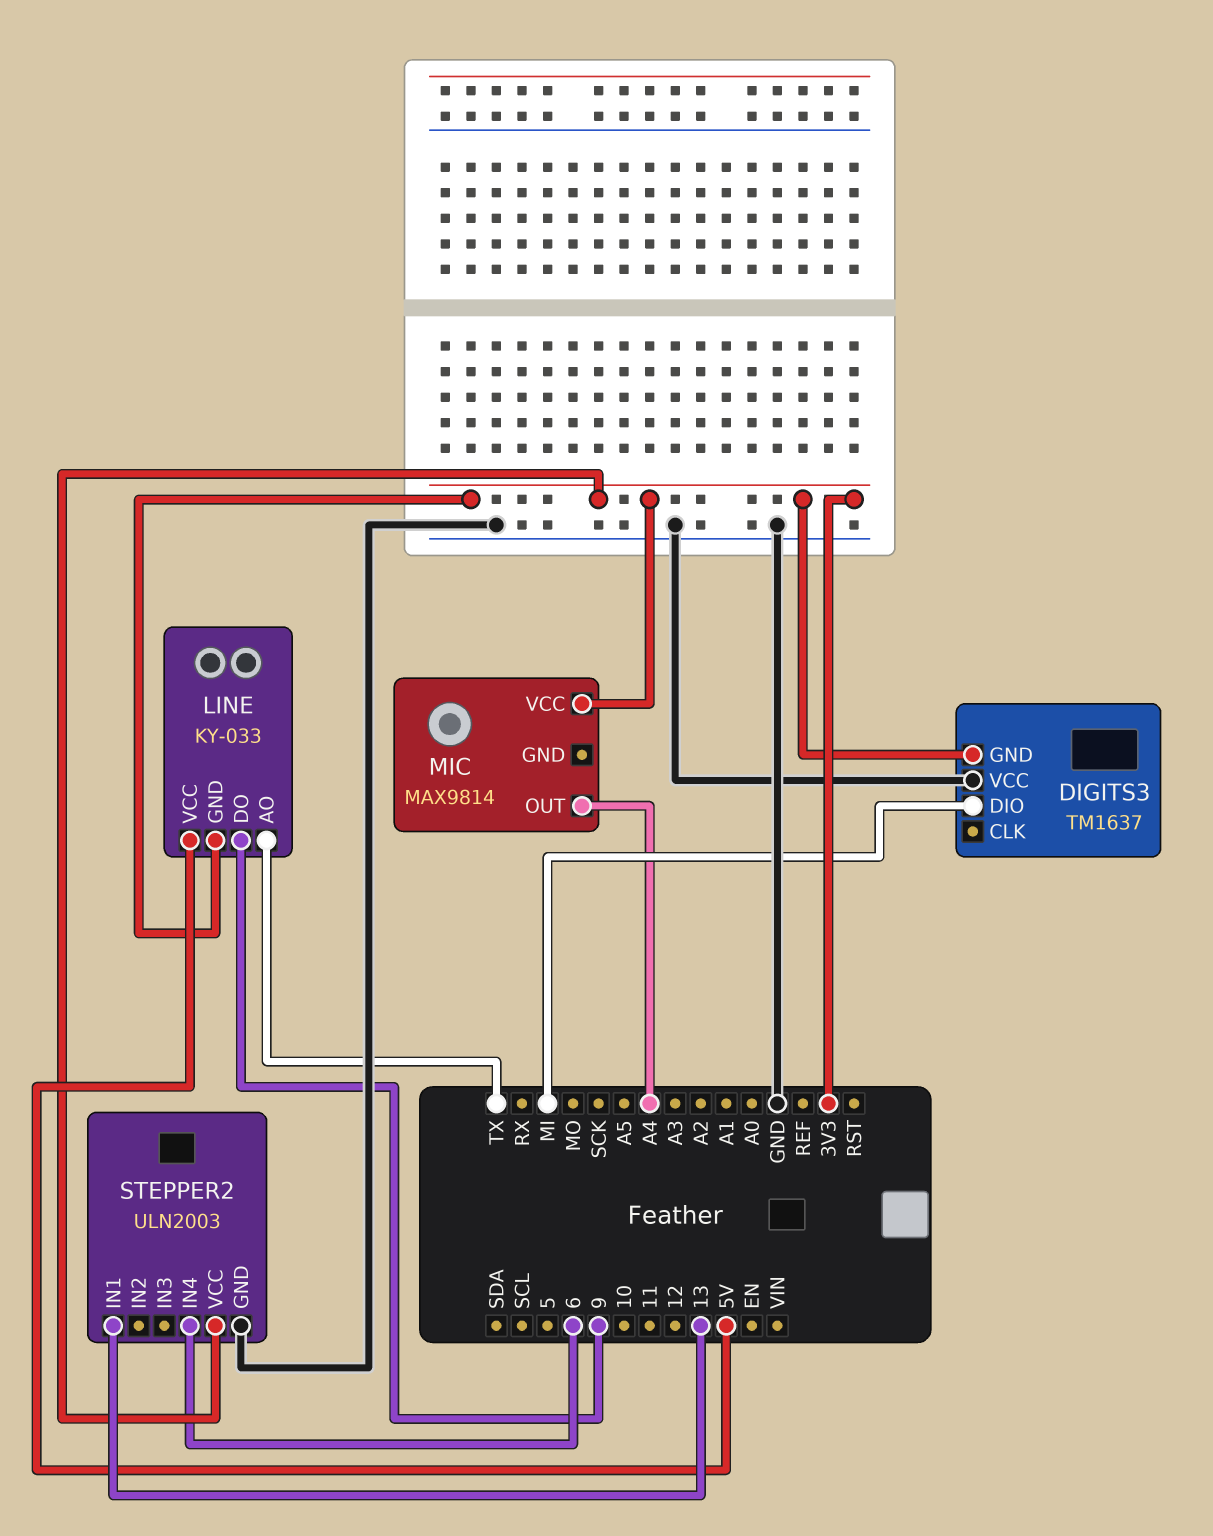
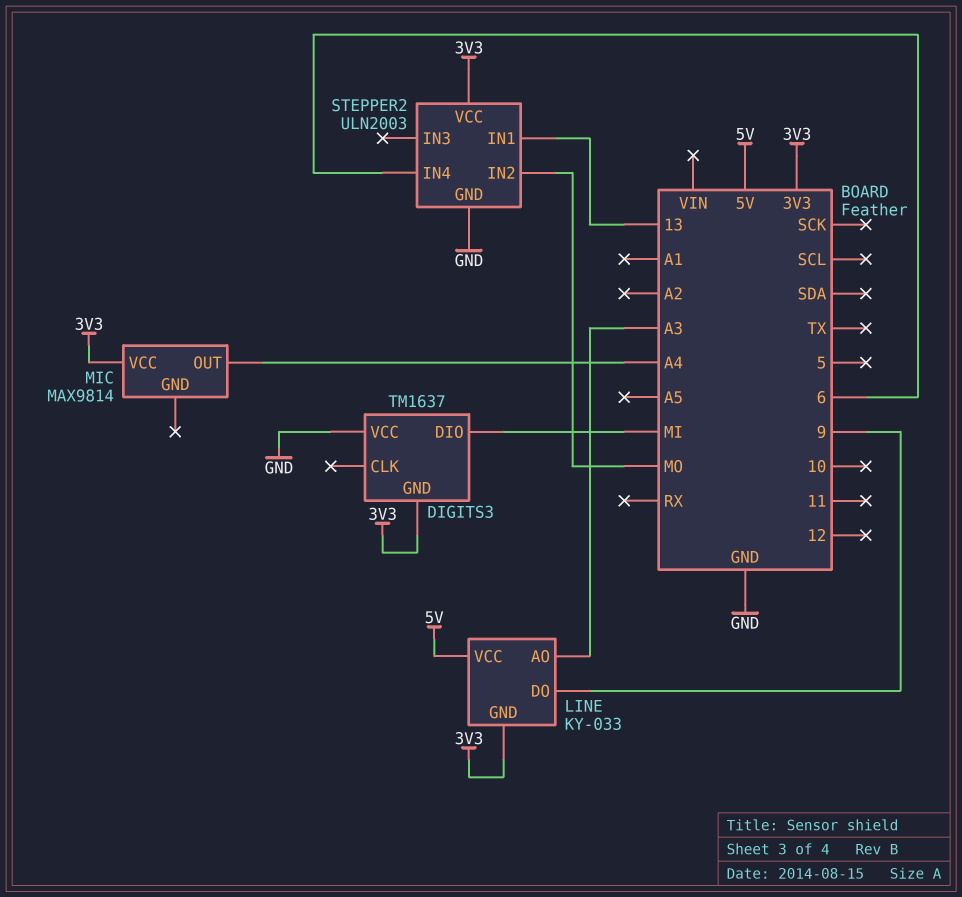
LINE pin AO: TX -> A3
STEPPER2 pin IN2: none -> MO

